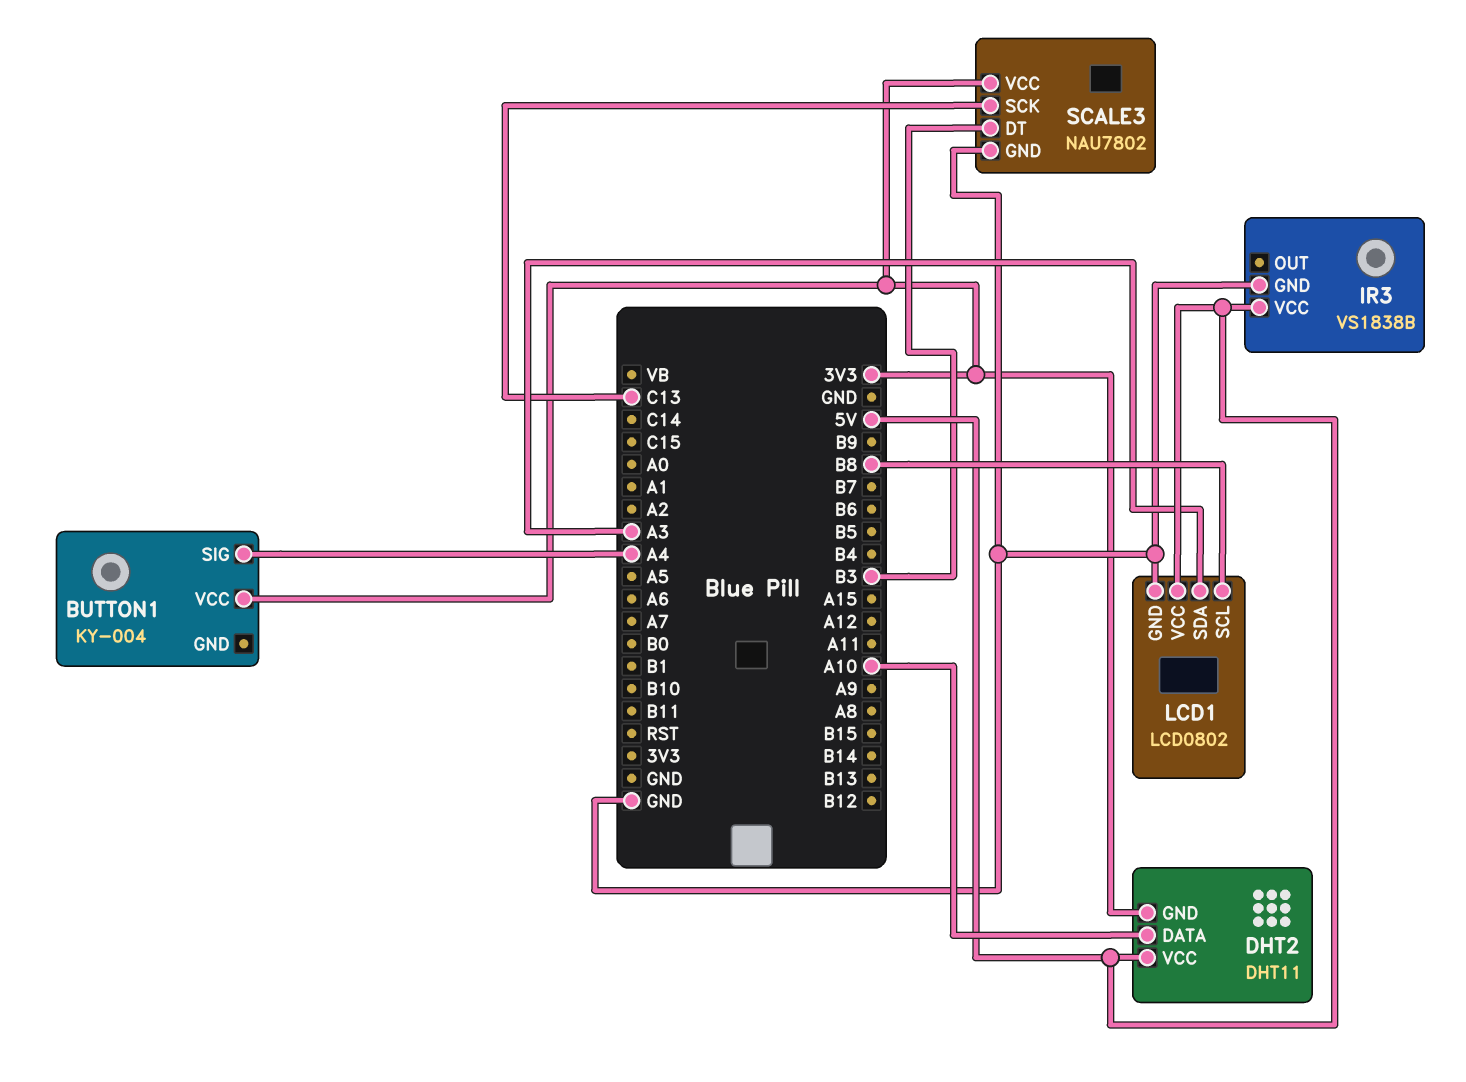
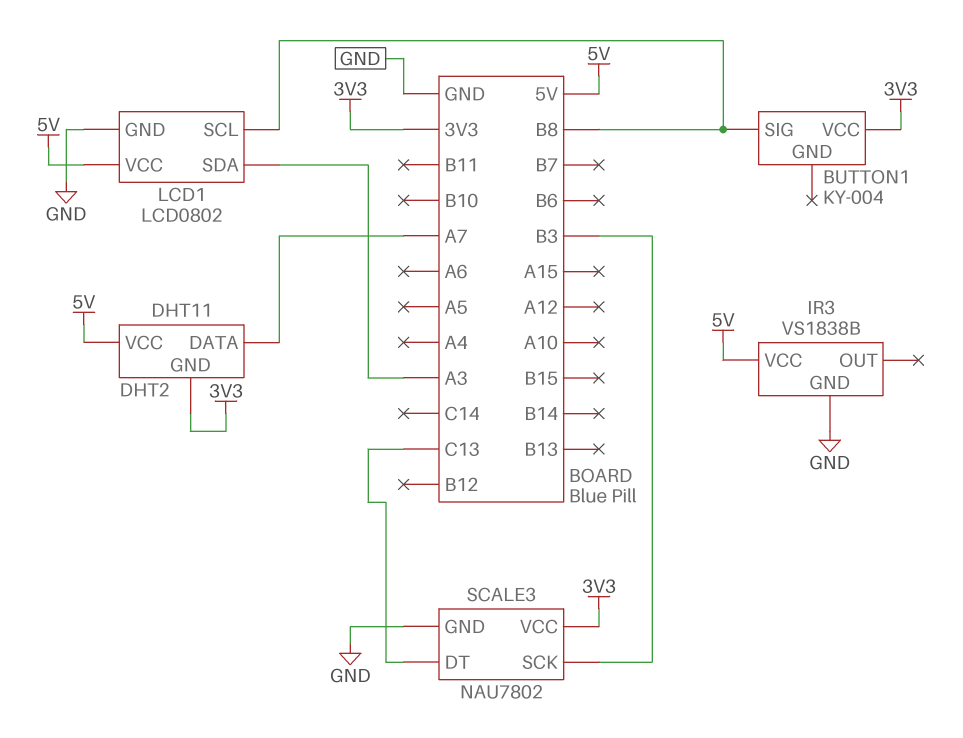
BUTTON1 pin SIG: A4 -> B8
DHT2 pin DATA: A10 -> A7
SCALE3 pin DT: B3 -> C13
SCALE3 pin SCK: C13 -> B3

